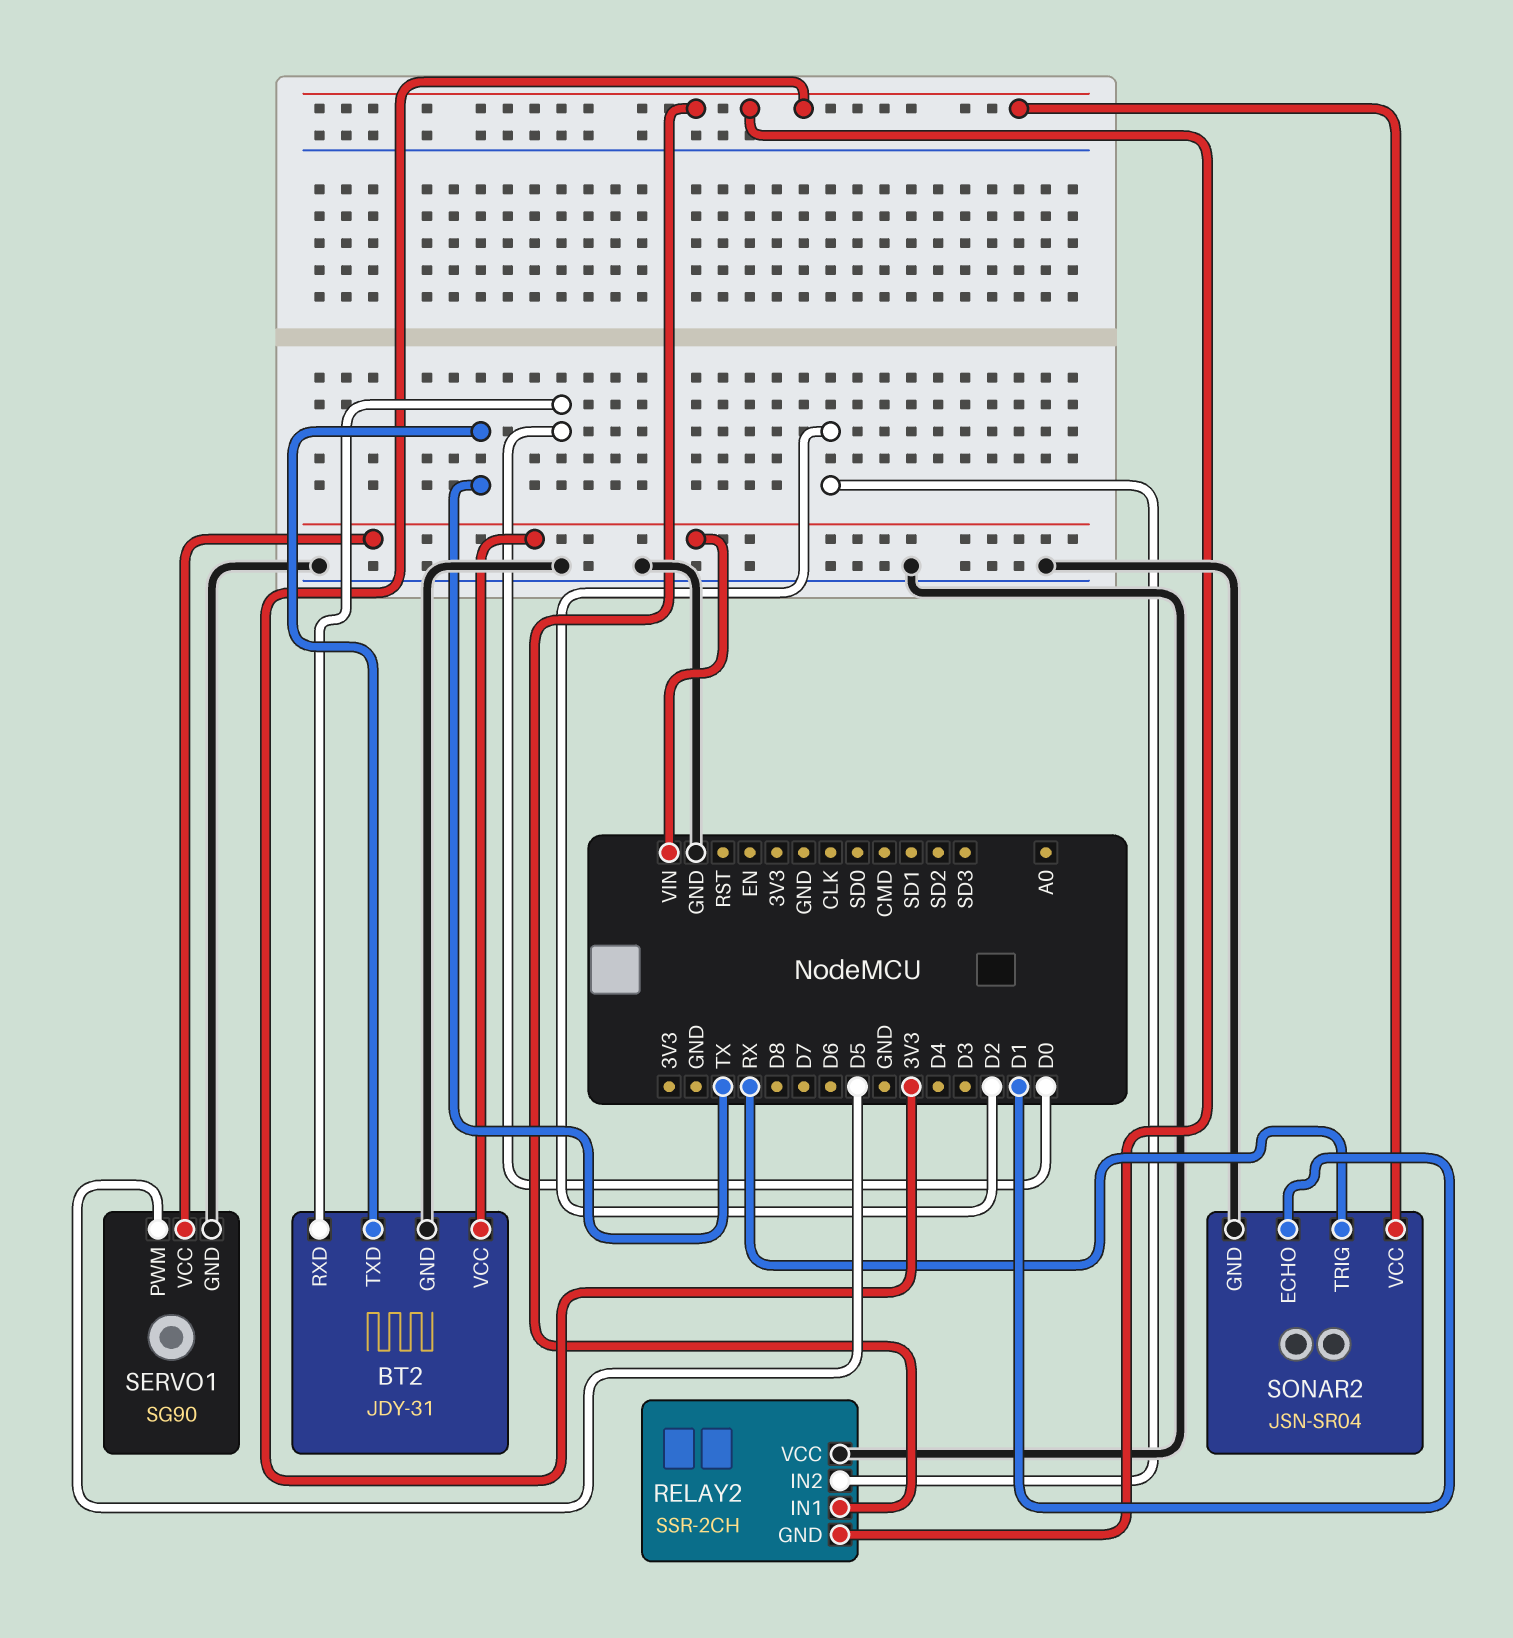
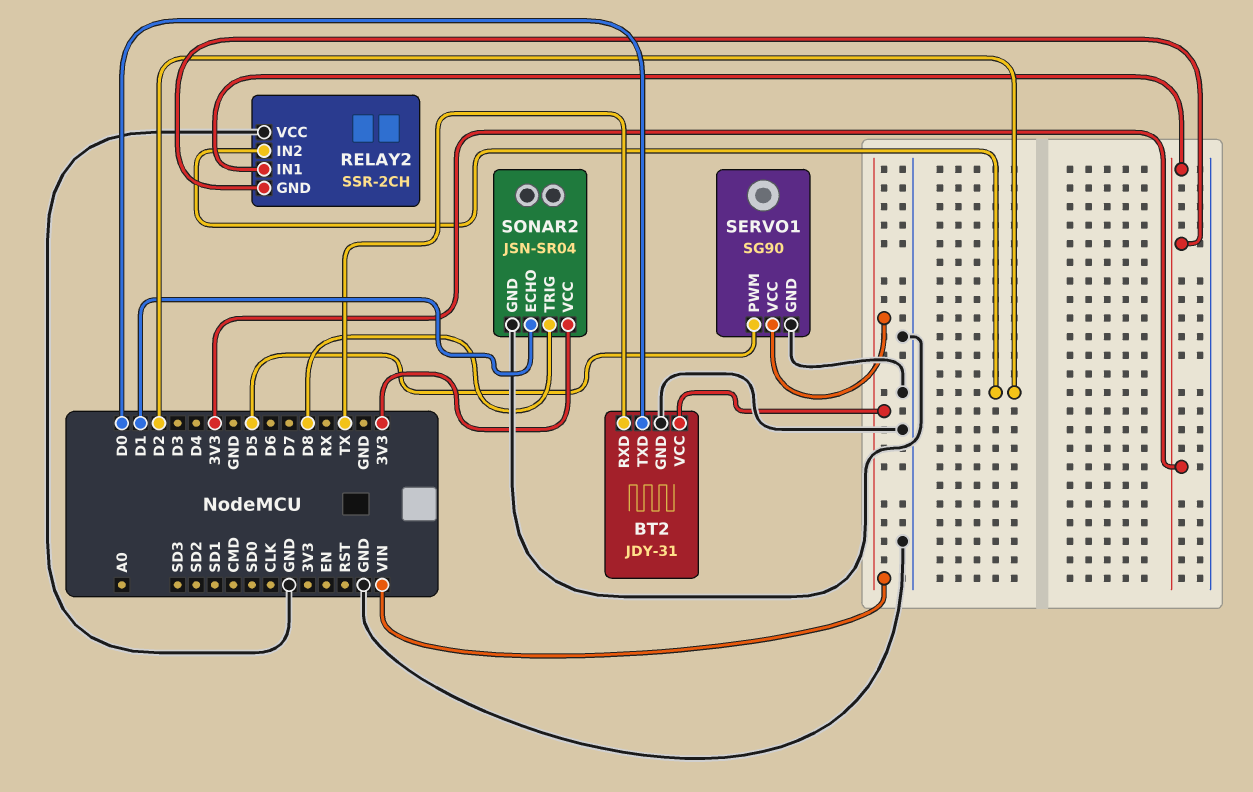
BT2 pin RXD: D0 -> TX
BT2 pin TXD: TX -> D0
SONAR2 pin TRIG: RX -> D8

